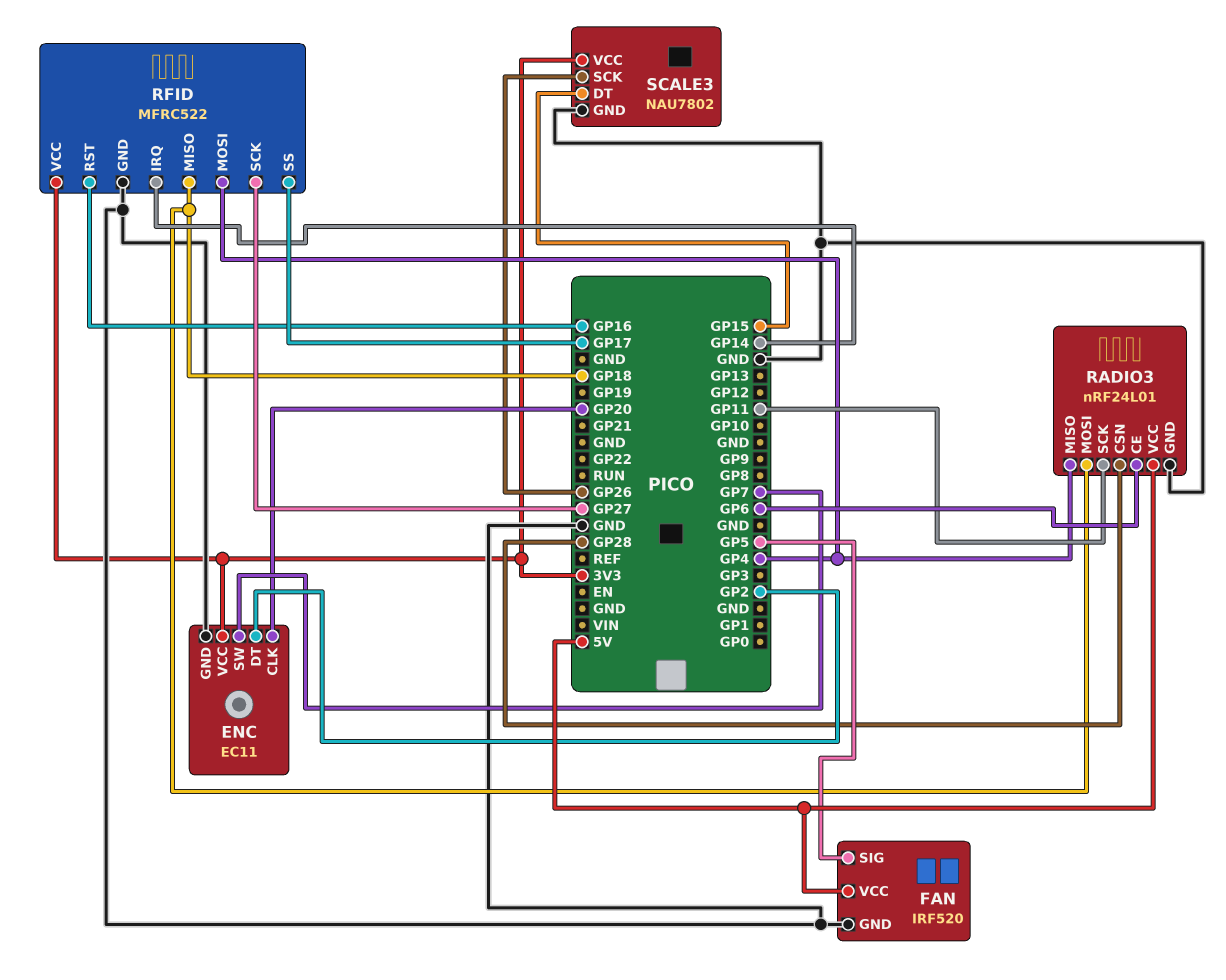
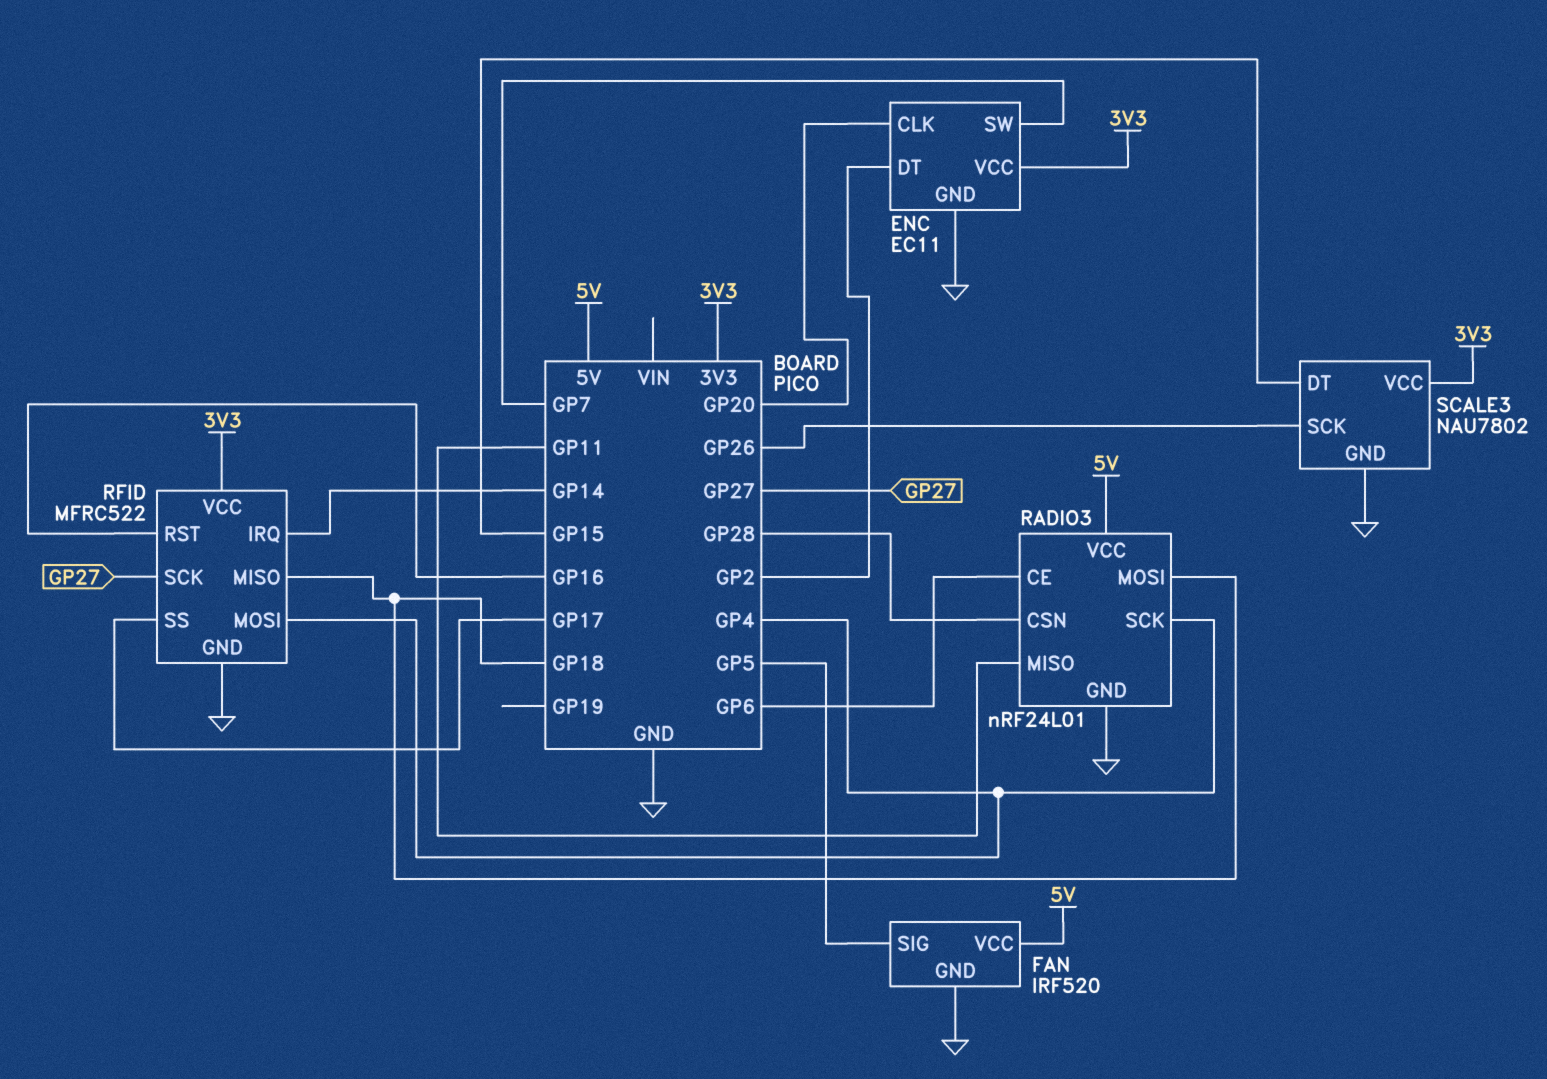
RADIO3 pin MISO: GP4 -> GP11
RADIO3 pin SCK: GP11 -> GP4

